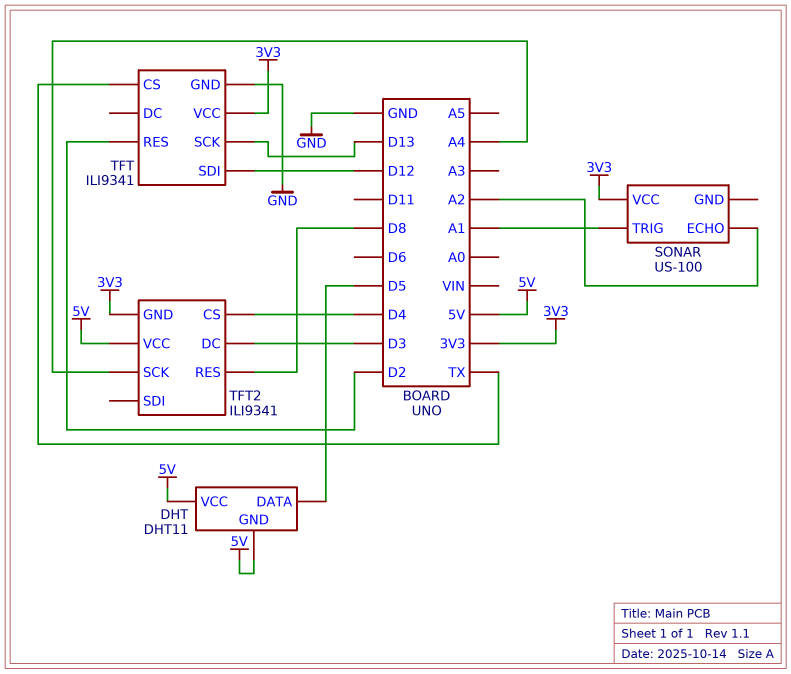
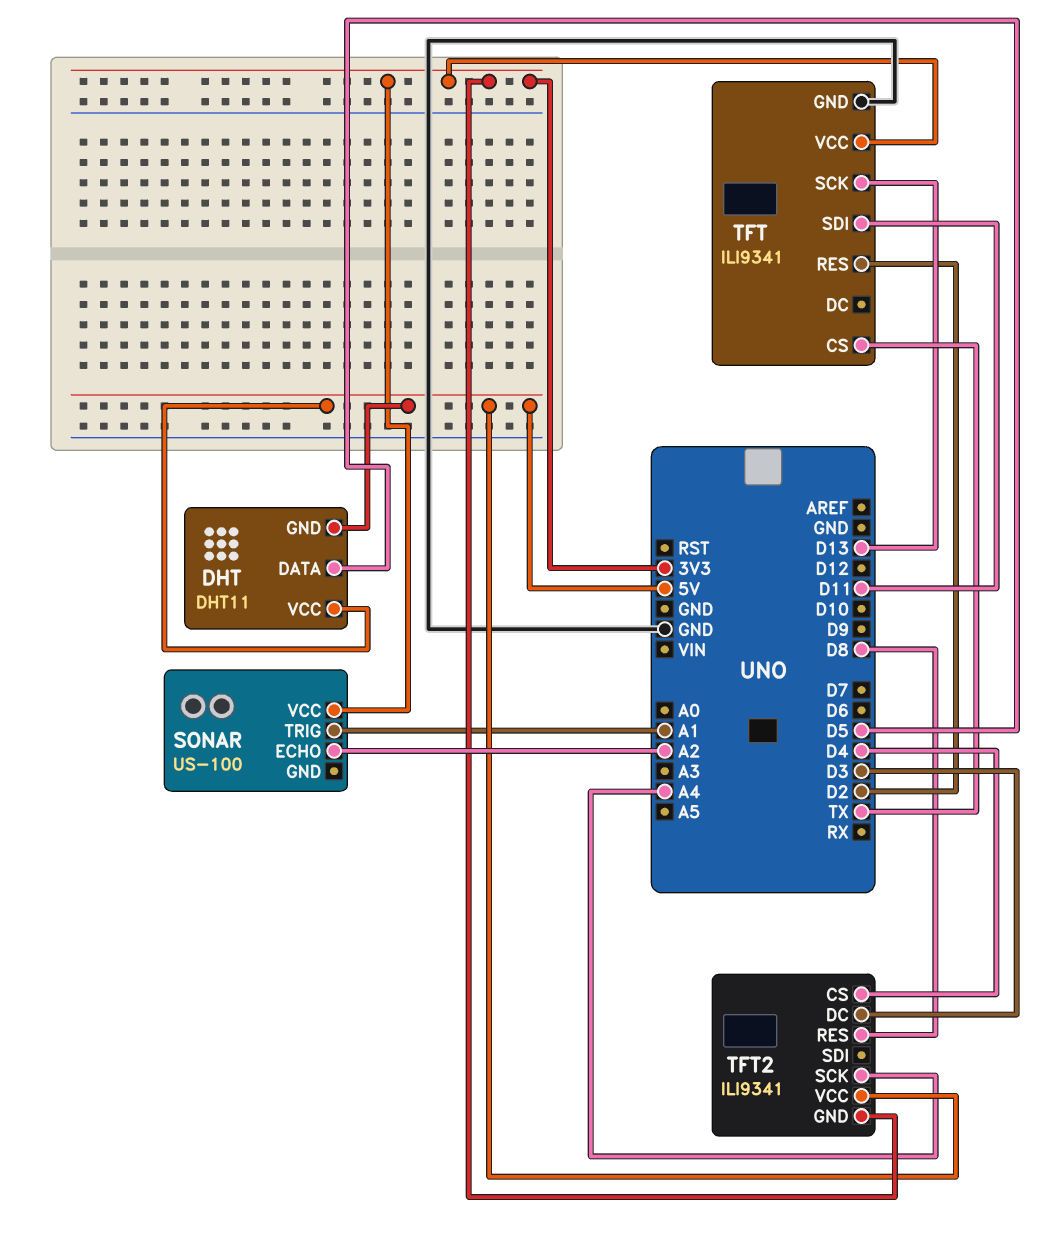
TFT pin SDI: D12 -> D11

